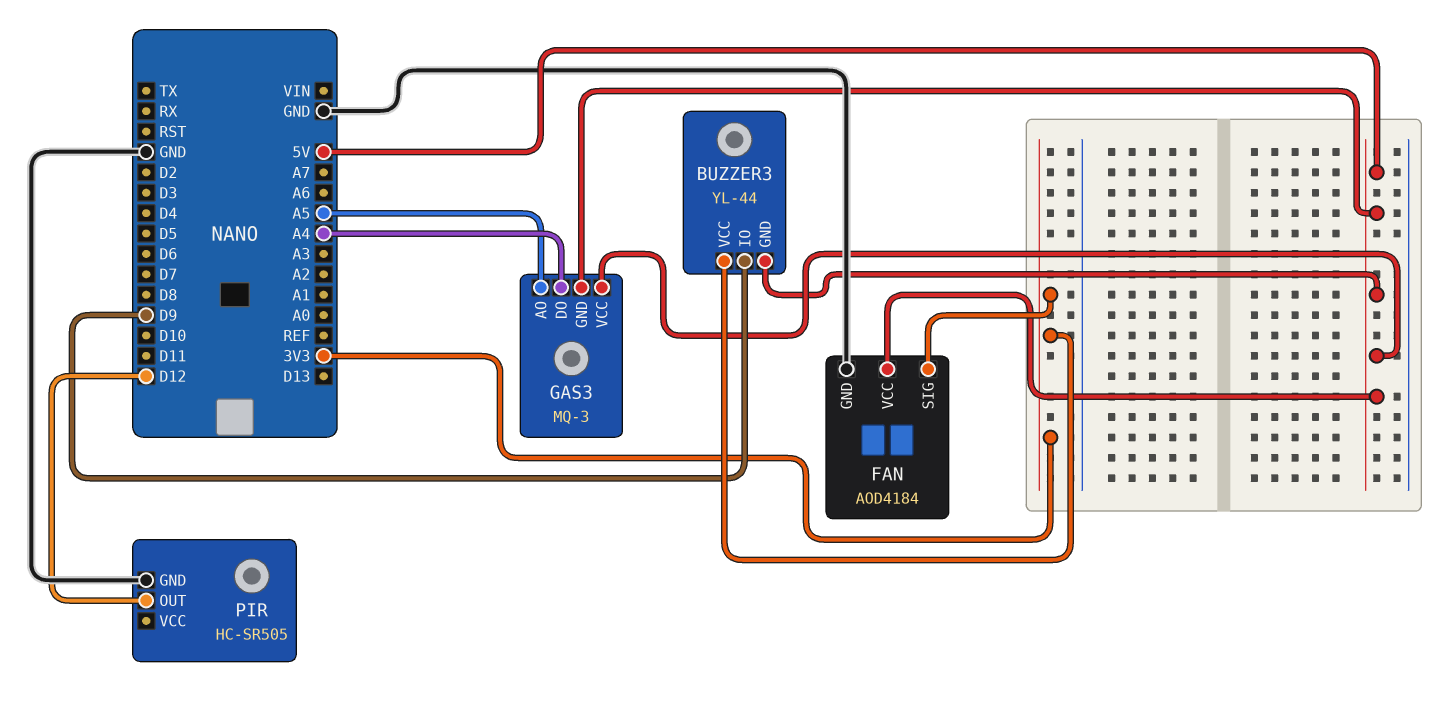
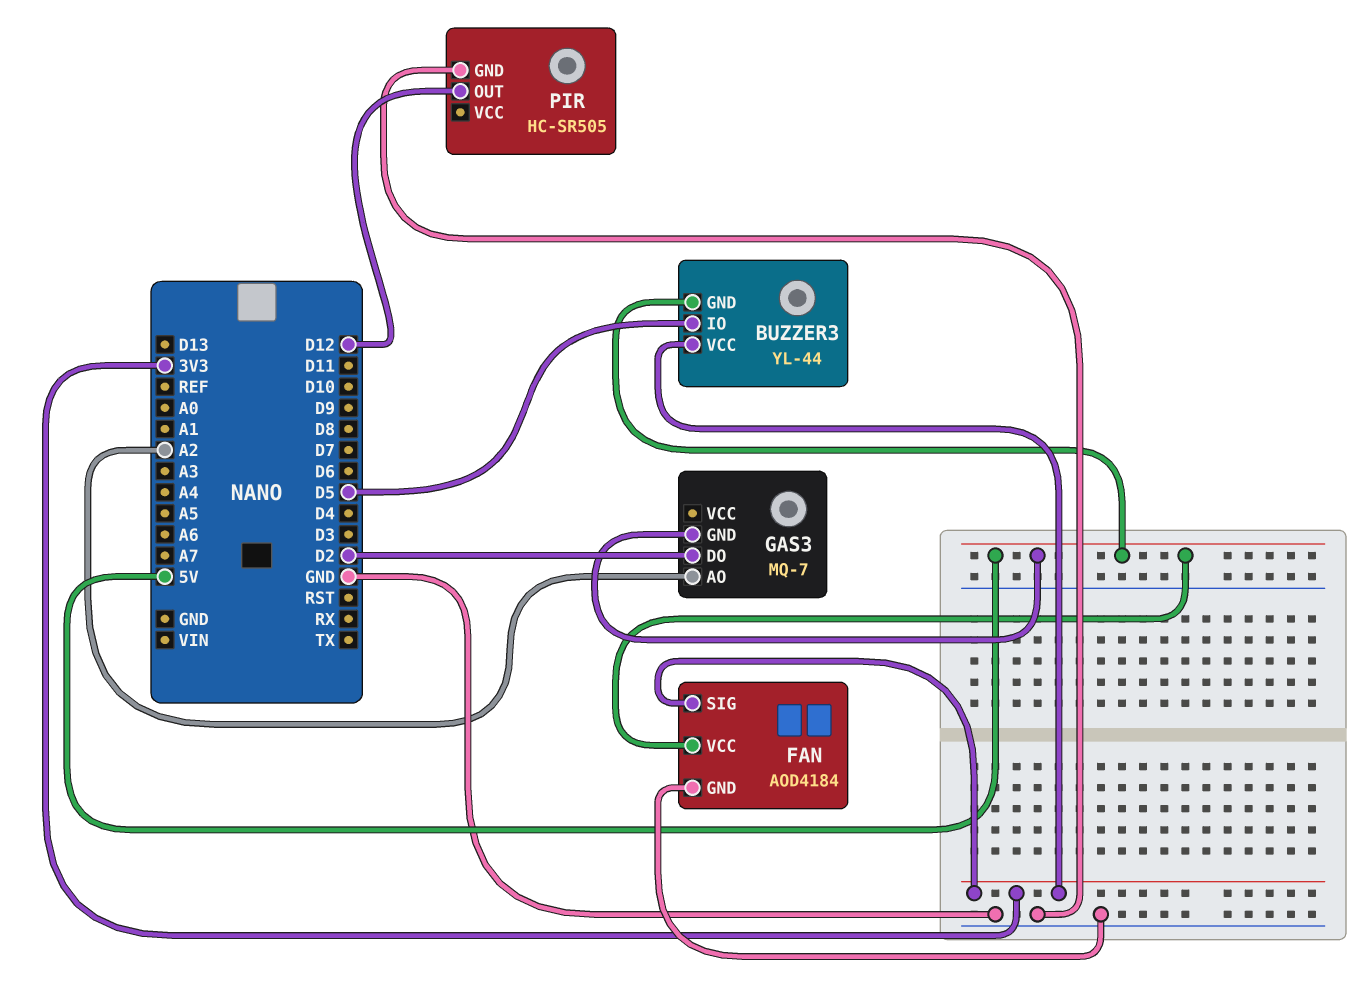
BUZZER3 pin IO: D9 -> D5
GAS3: MQ-3 -> MQ-7
GAS3 pin AO: A5 -> A2
GAS3 pin DO: A4 -> D2
GAS3 pin VCC: 5V -> none

